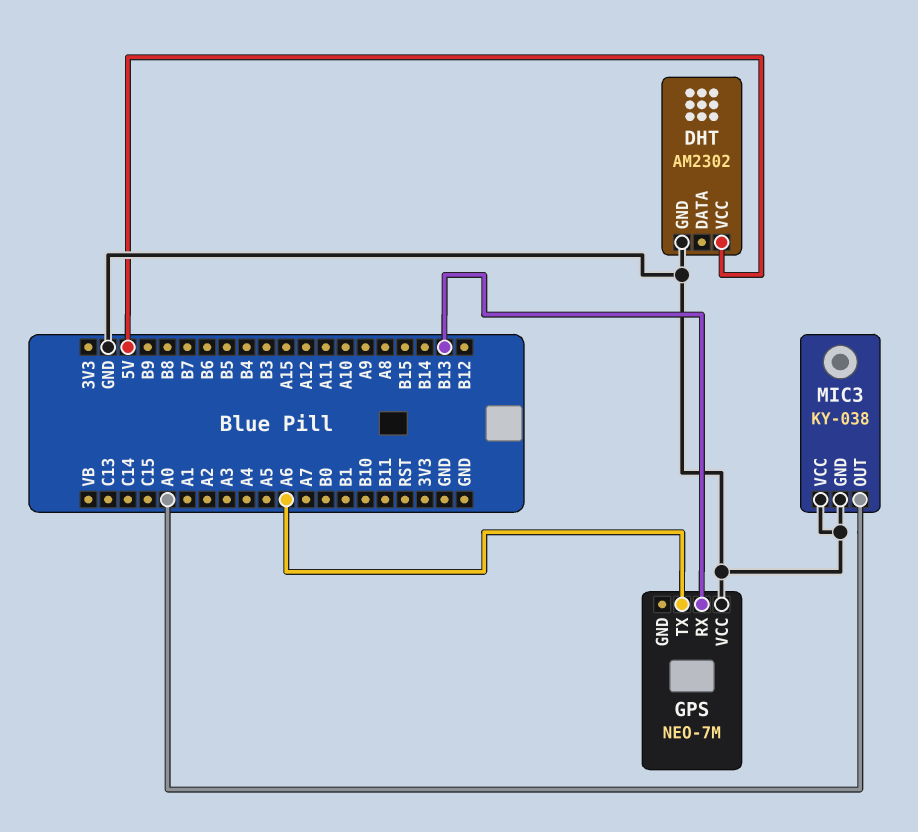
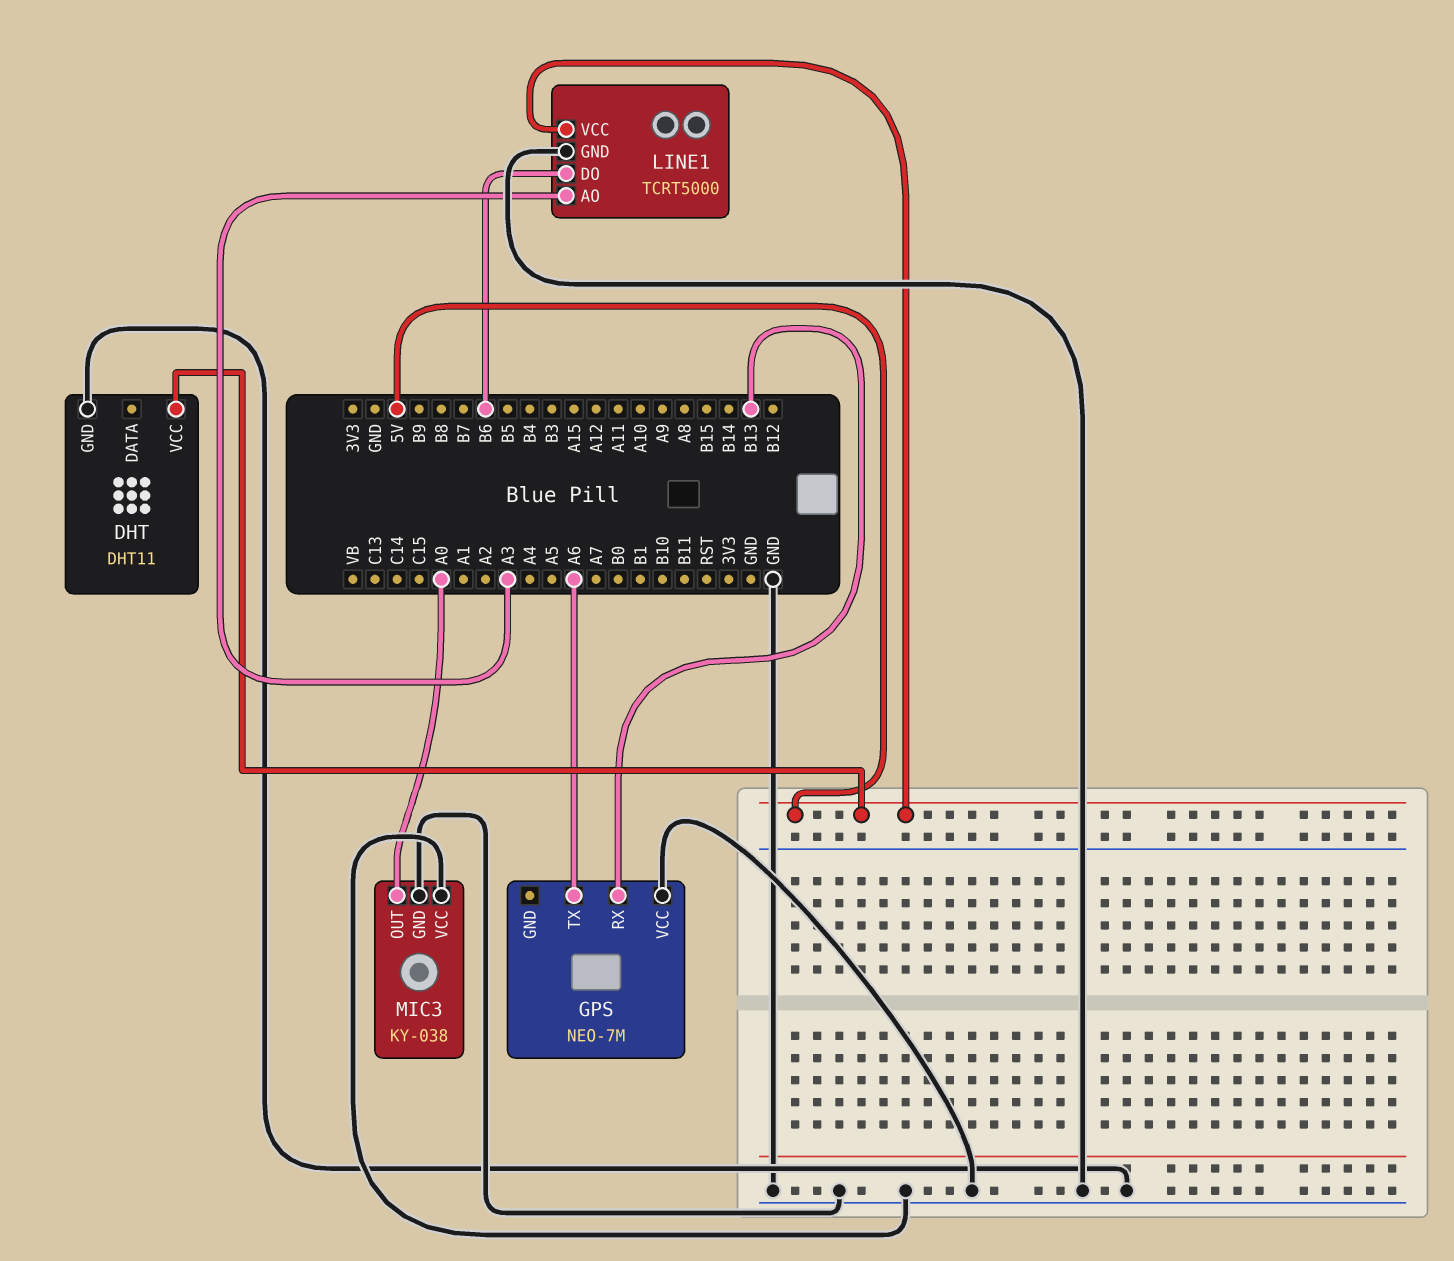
DHT: AM2302 -> DHT11
LINE1: none -> TCRT5000
LINE1 pin AO: none -> A3
LINE1 pin DO: none -> B6
LINE1 pin GND: none -> GND
LINE1 pin VCC: none -> 5V

